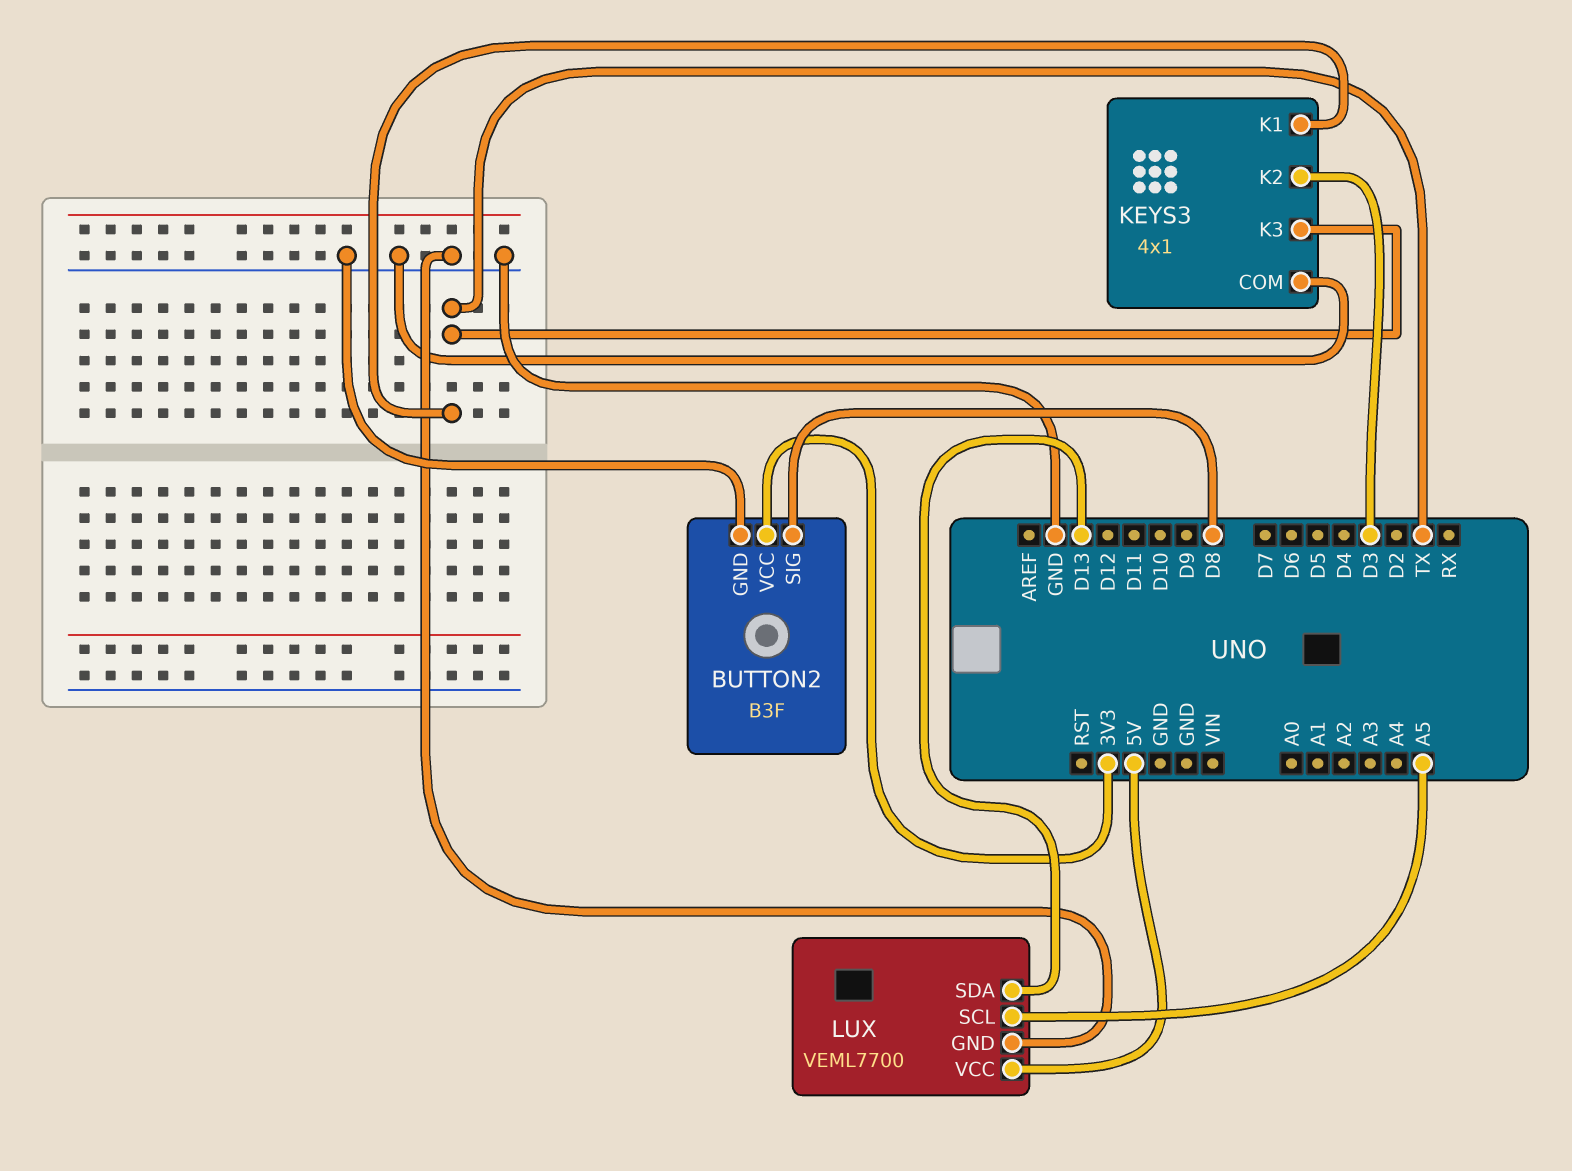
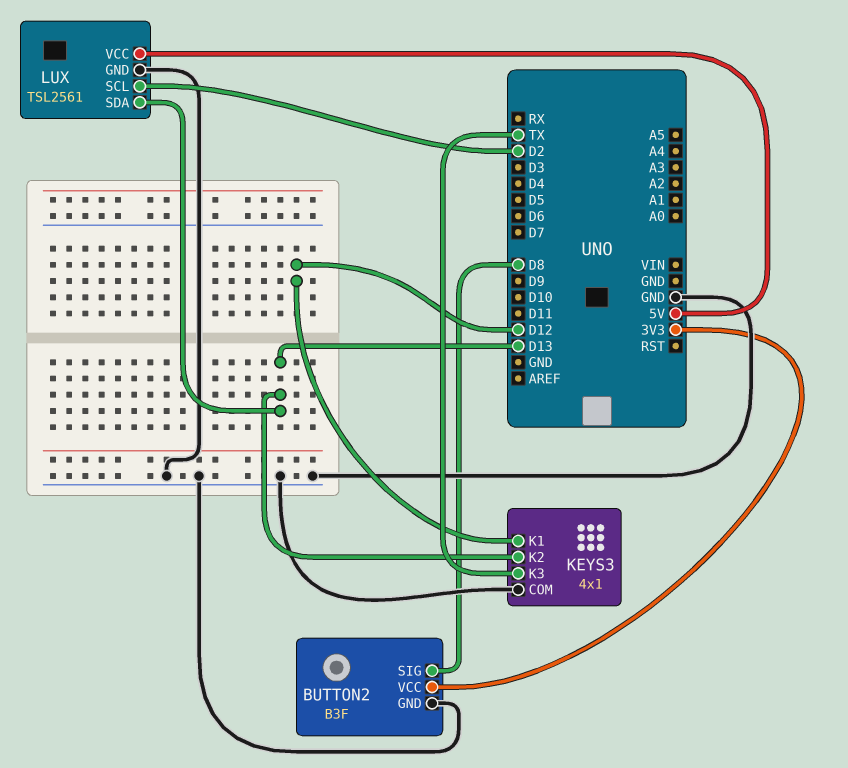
KEYS3 pin K1: TX -> D12
KEYS3 pin K2: D3 -> D13
LUX: VEML7700 -> TSL2561
LUX pin SCL: A5 -> D2

